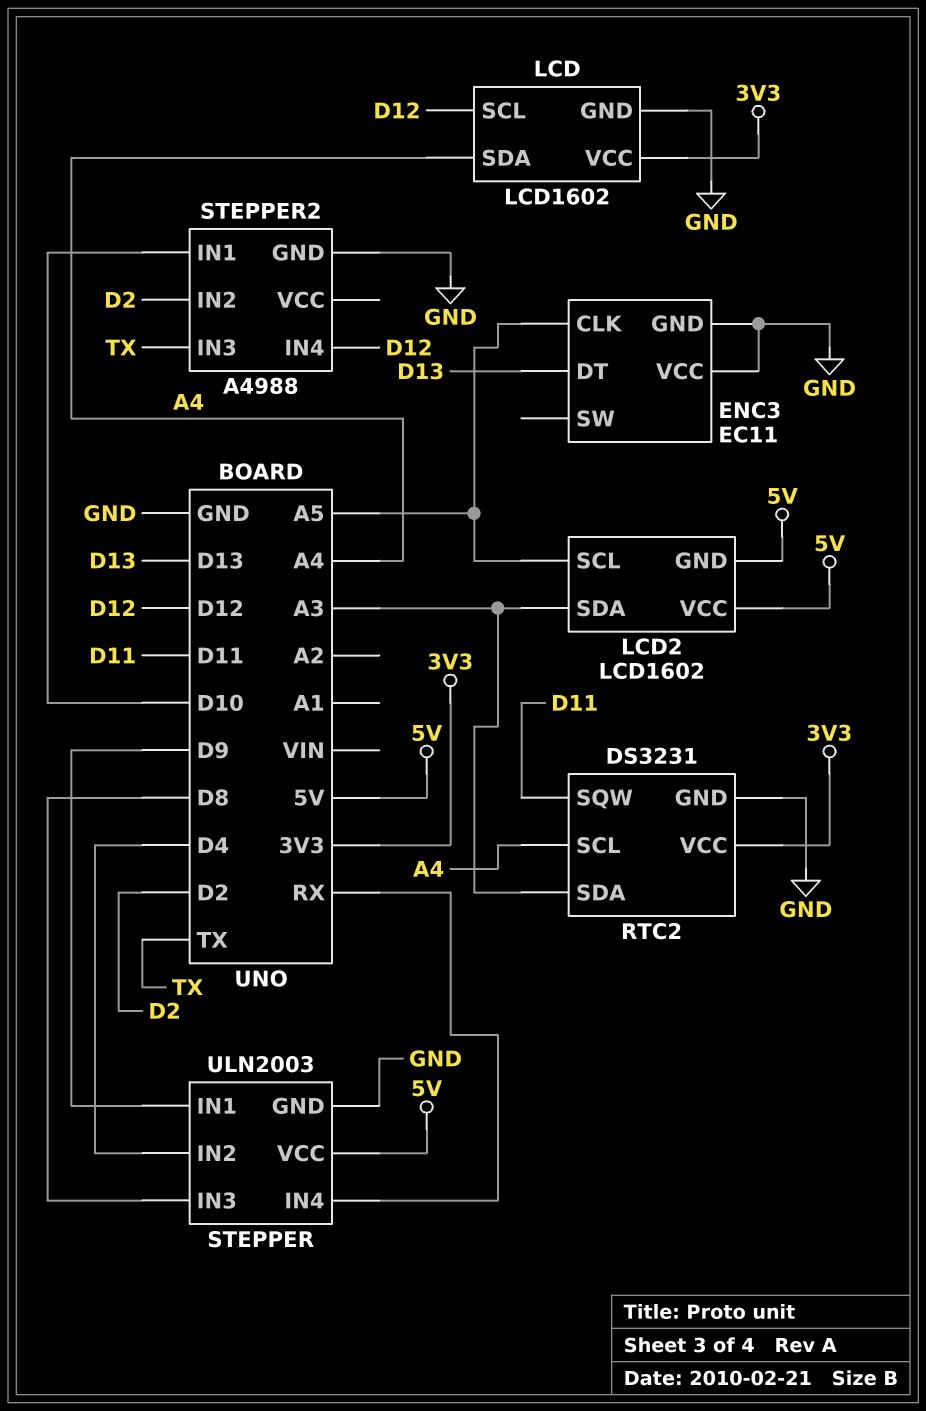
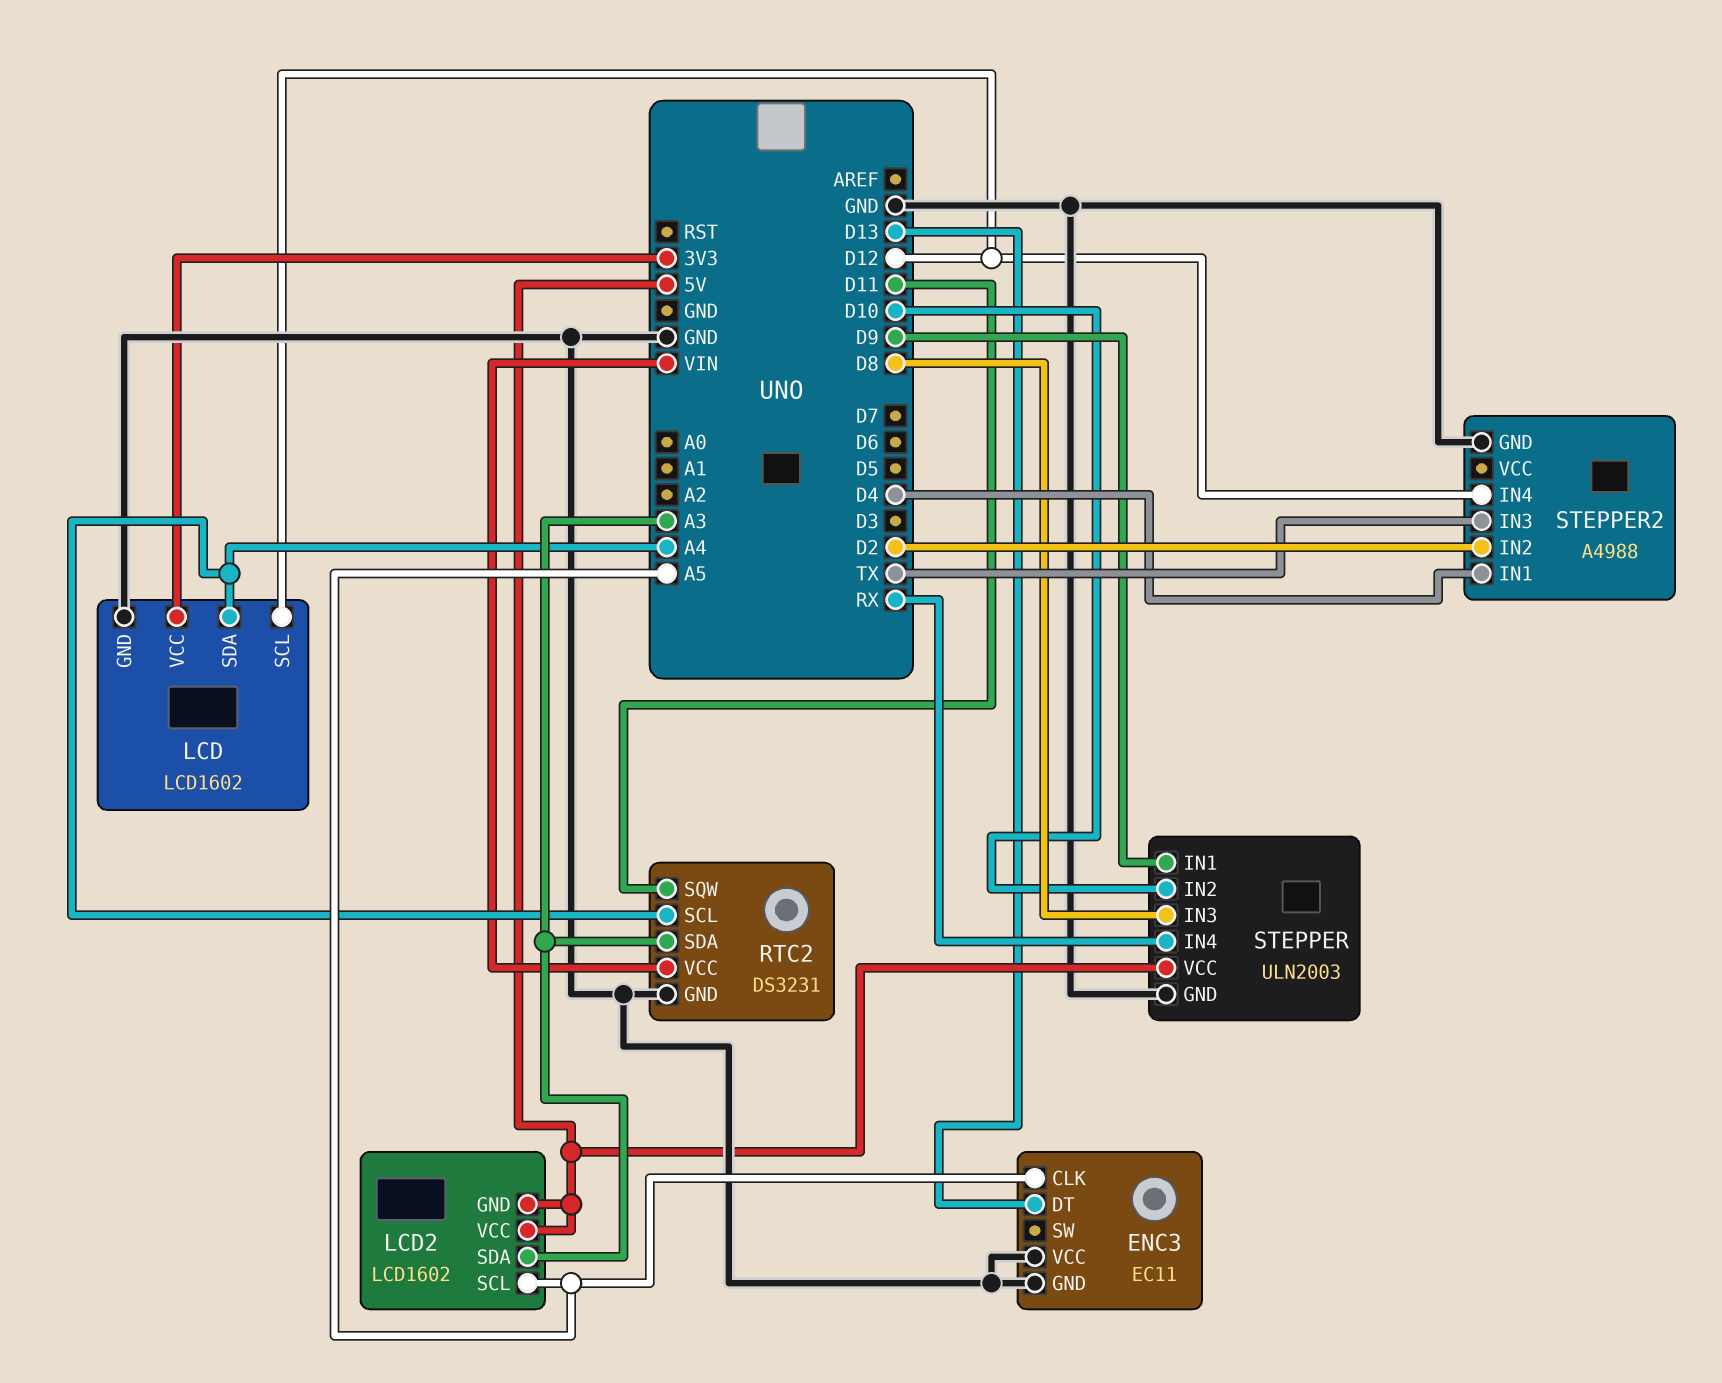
RTC2 pin VCC: 3V3 -> VIN
STEPPER pin IN2: D4 -> D10
STEPPER2 pin IN1: D10 -> D4

